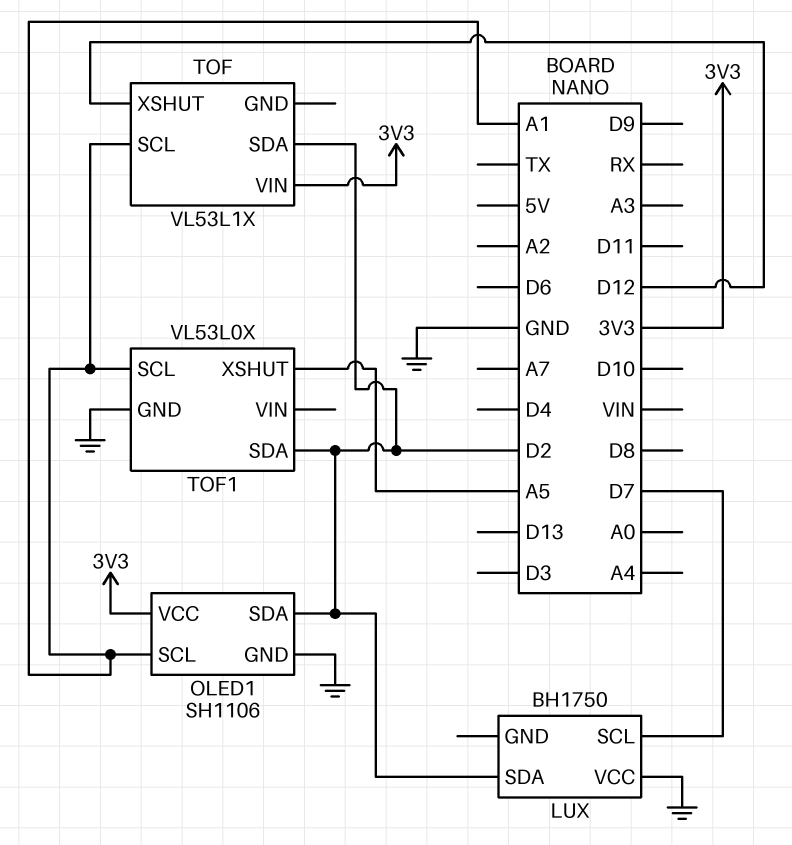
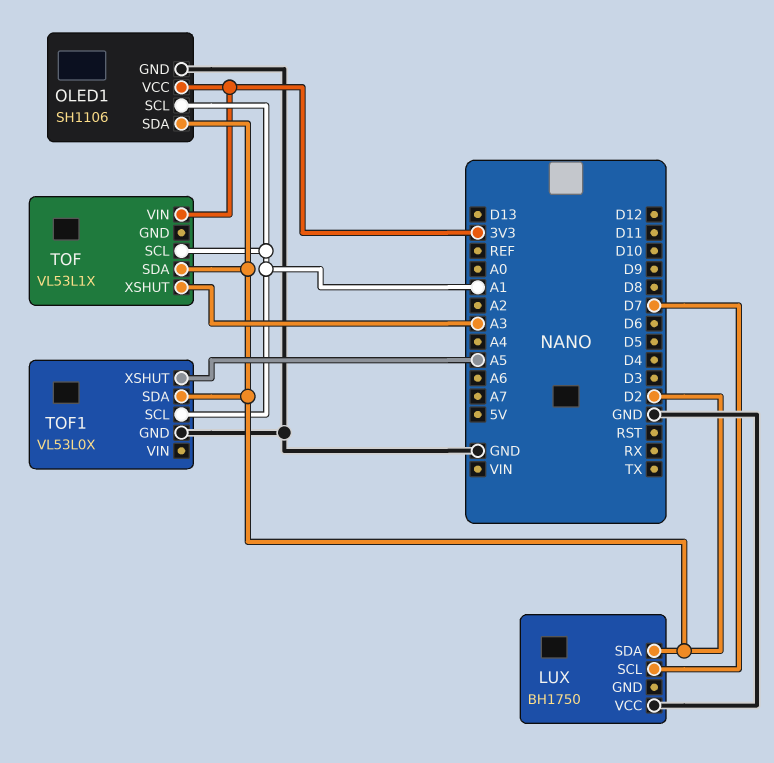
TOF pin XSHUT: D12 -> A3

